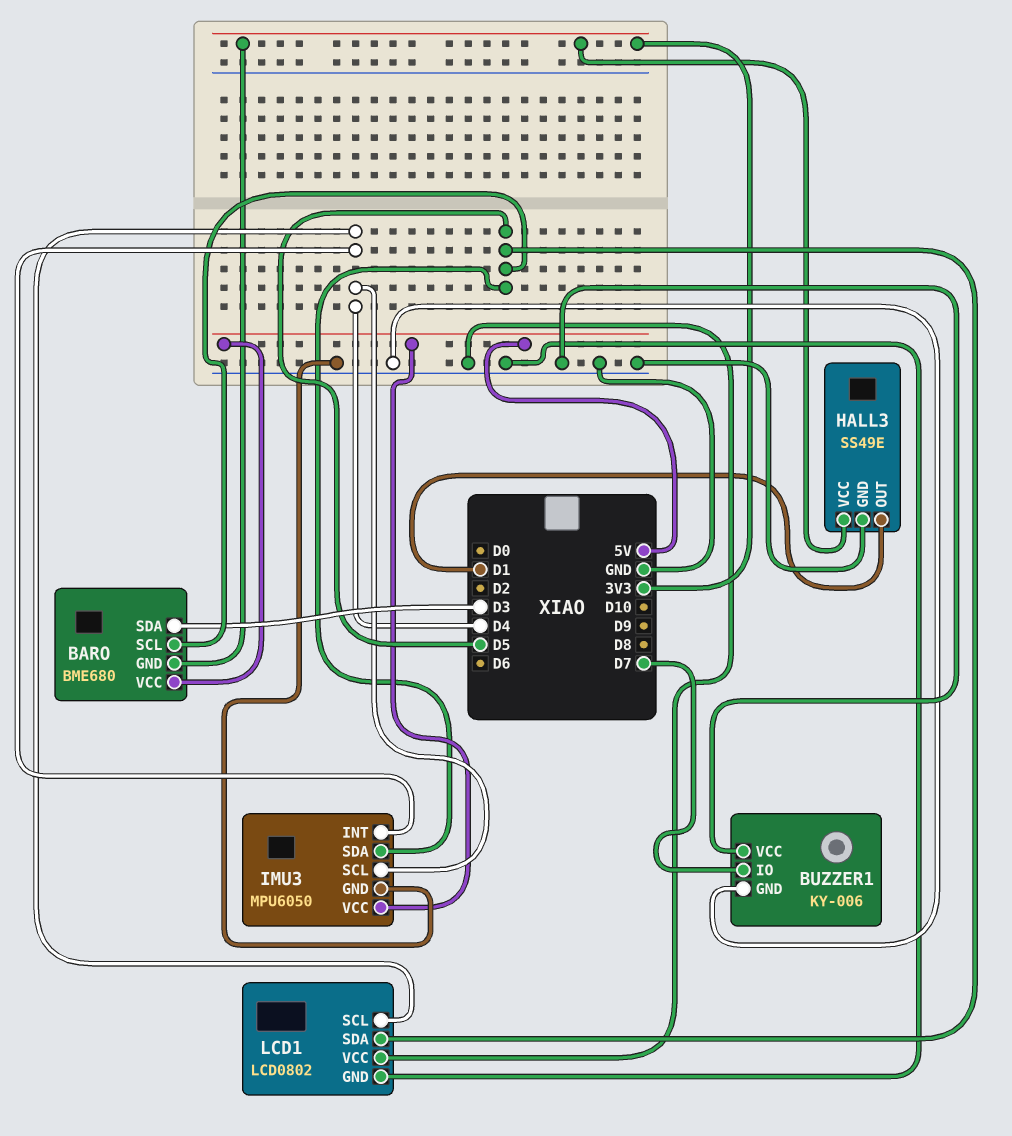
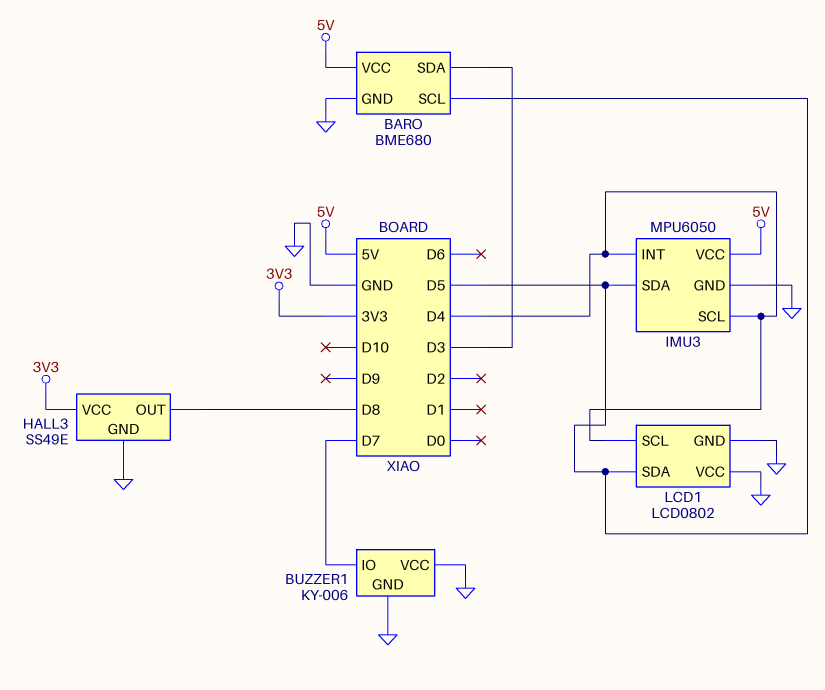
BARO pin GND: 3V3 -> GND
HALL3 pin OUT: D1 -> D8

